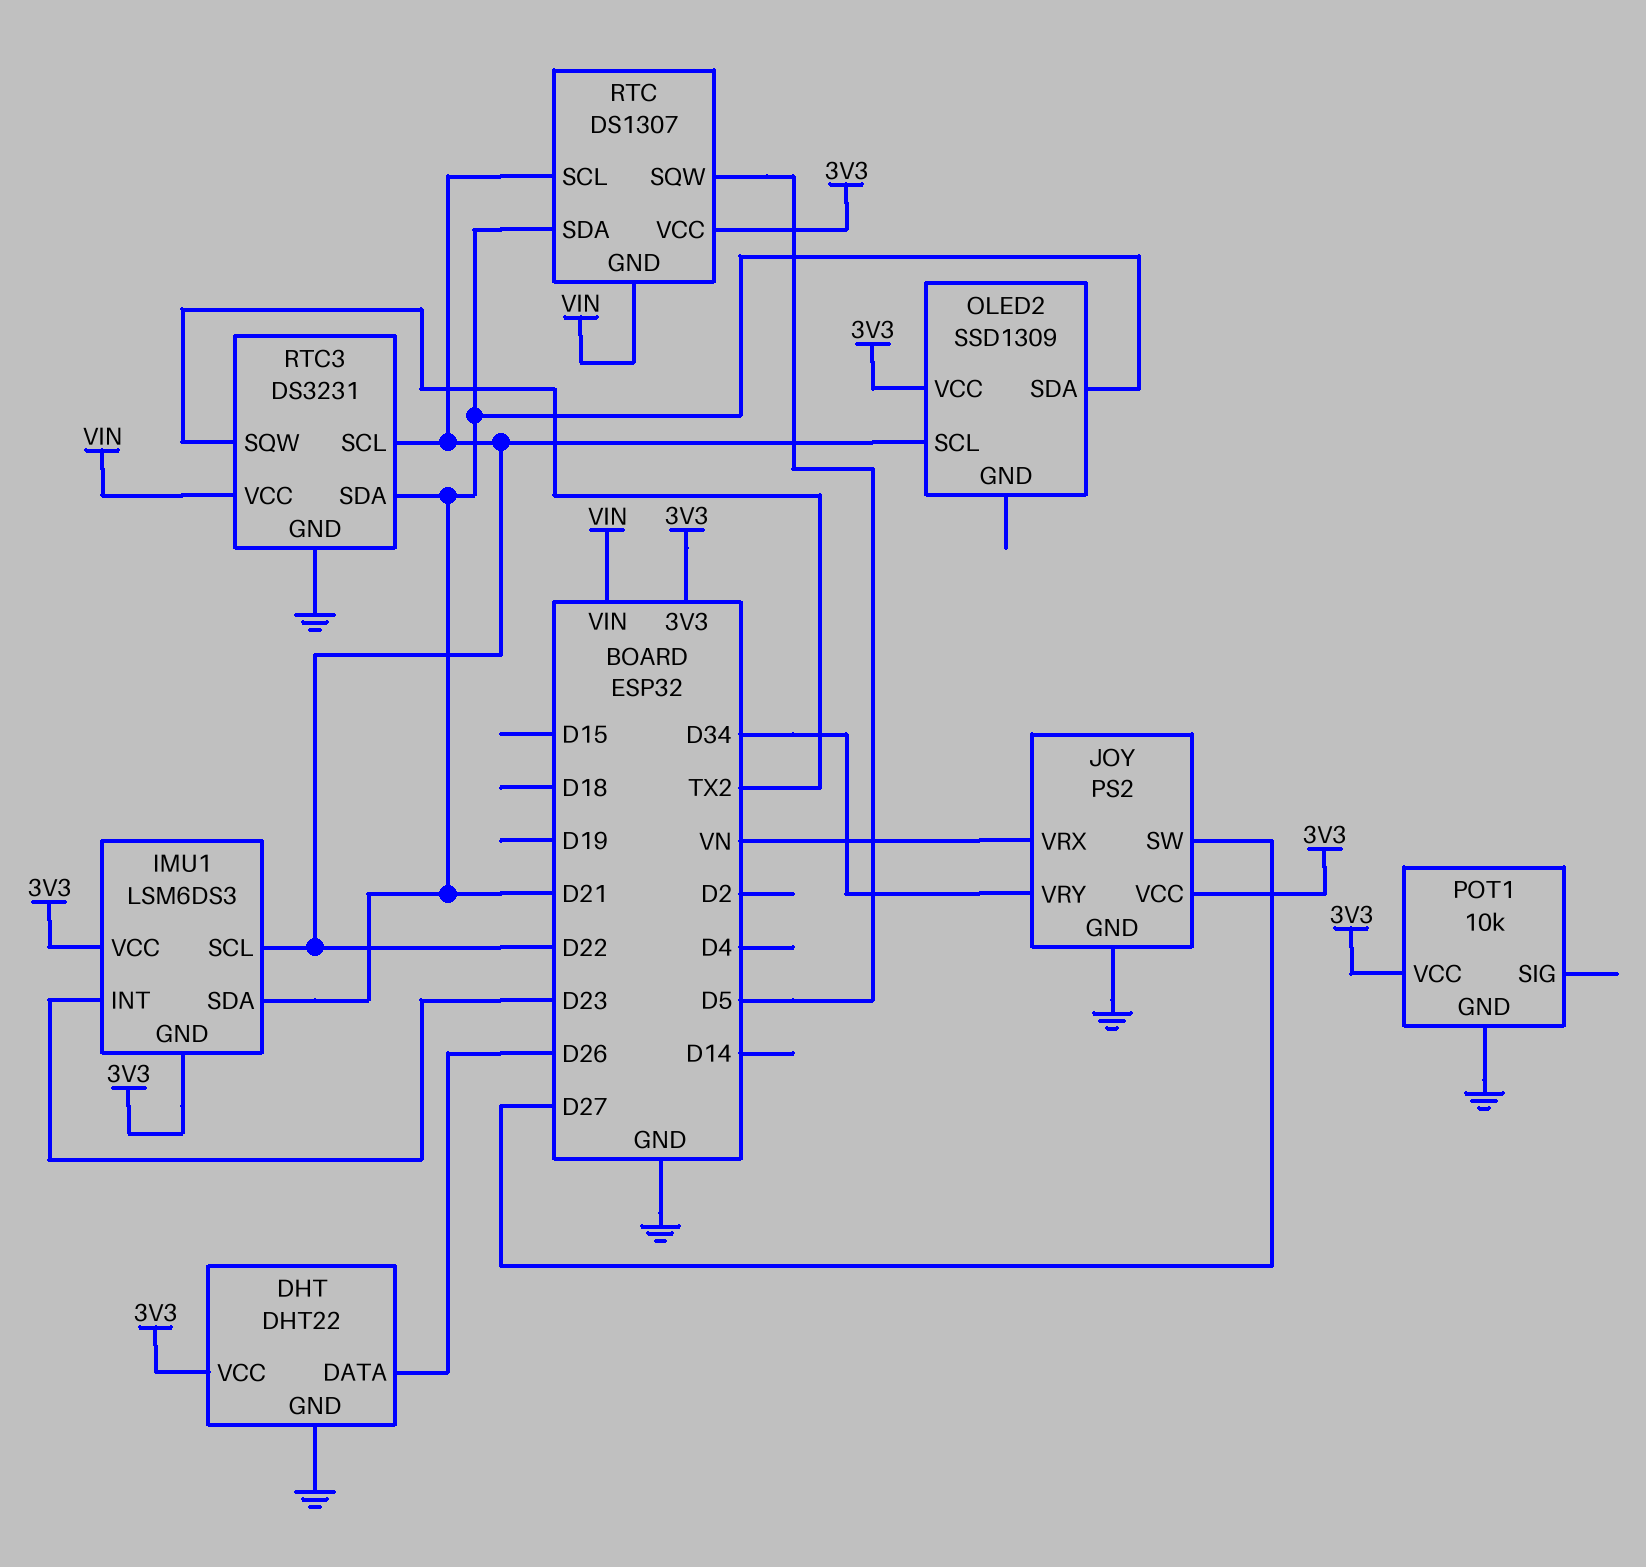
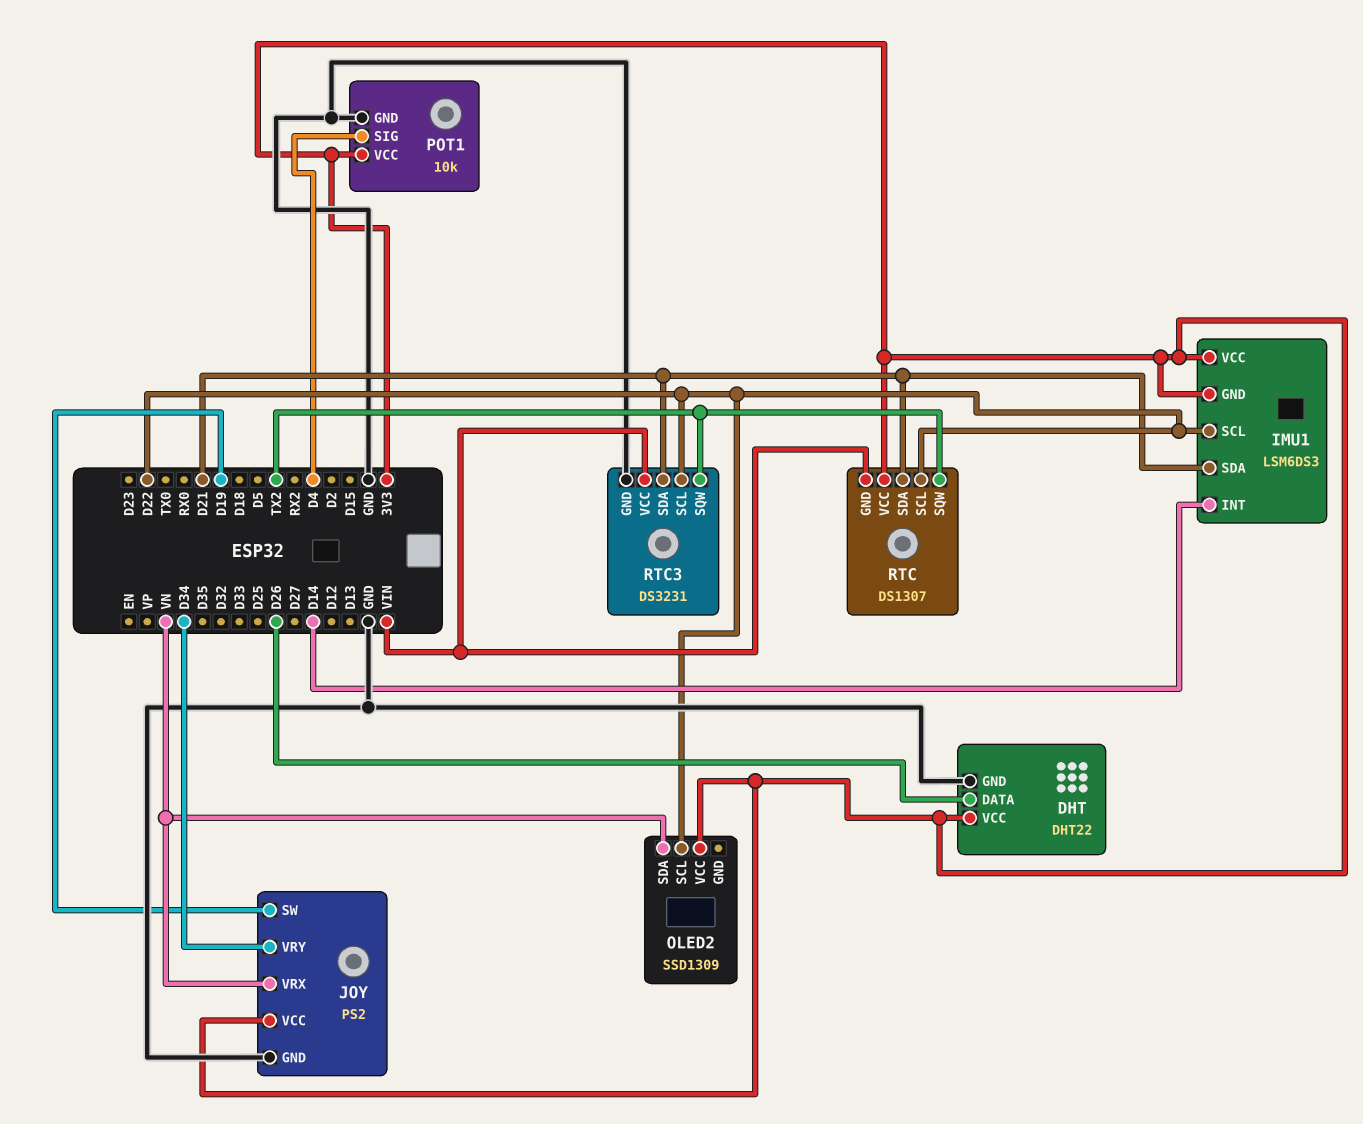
IMU1 pin INT: D23 -> D14
JOY pin SW: D27 -> D19
OLED2 pin SDA: D21 -> VN
POT1 pin SIG: none -> D4
RTC pin SQW: D5 -> TX2

